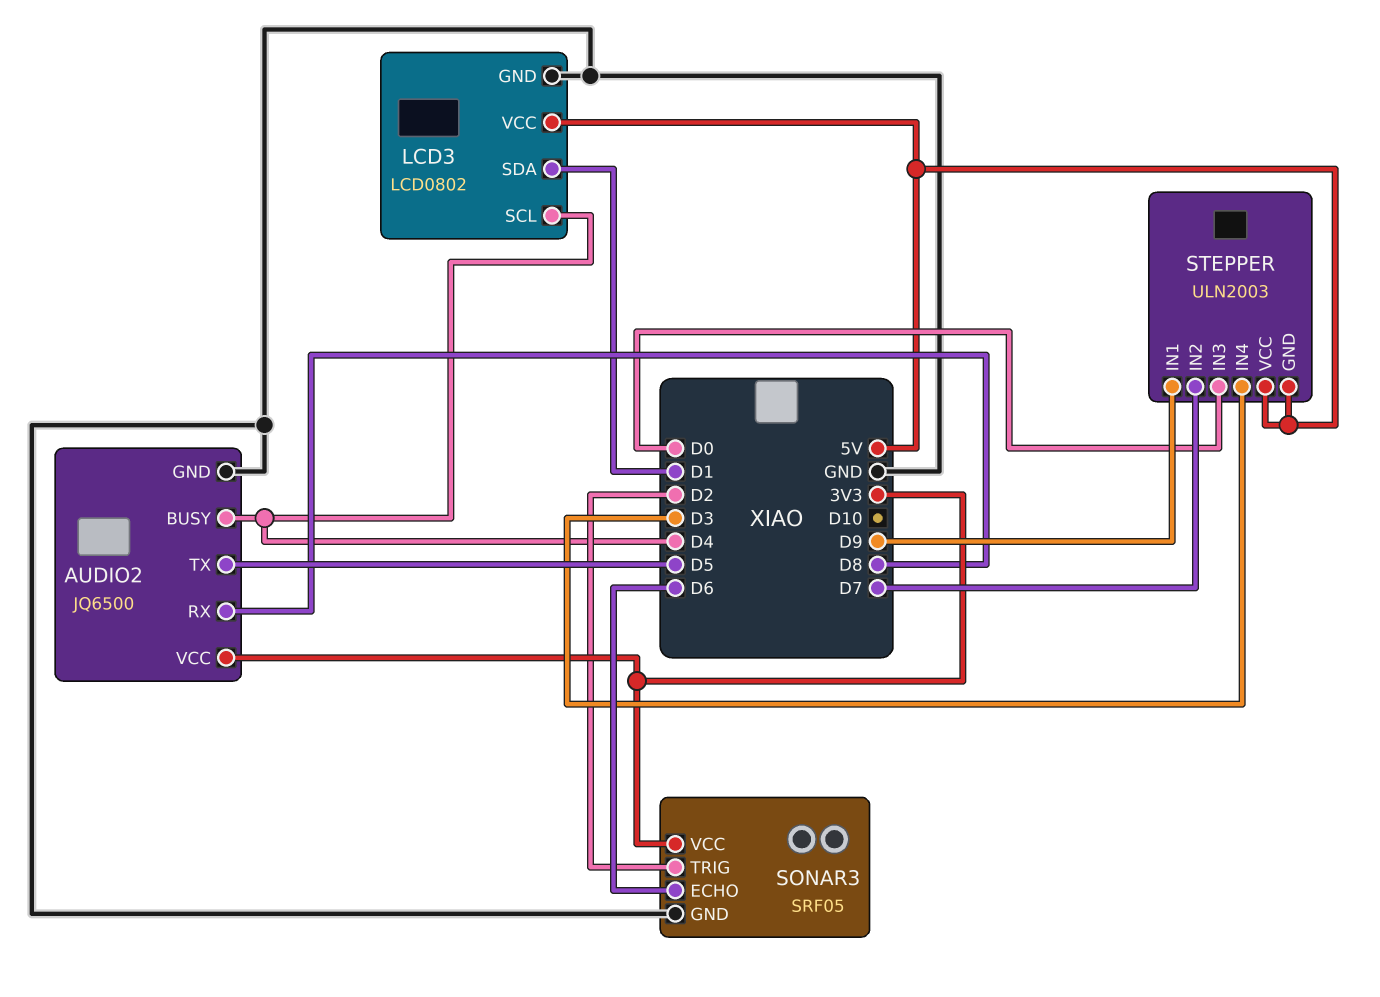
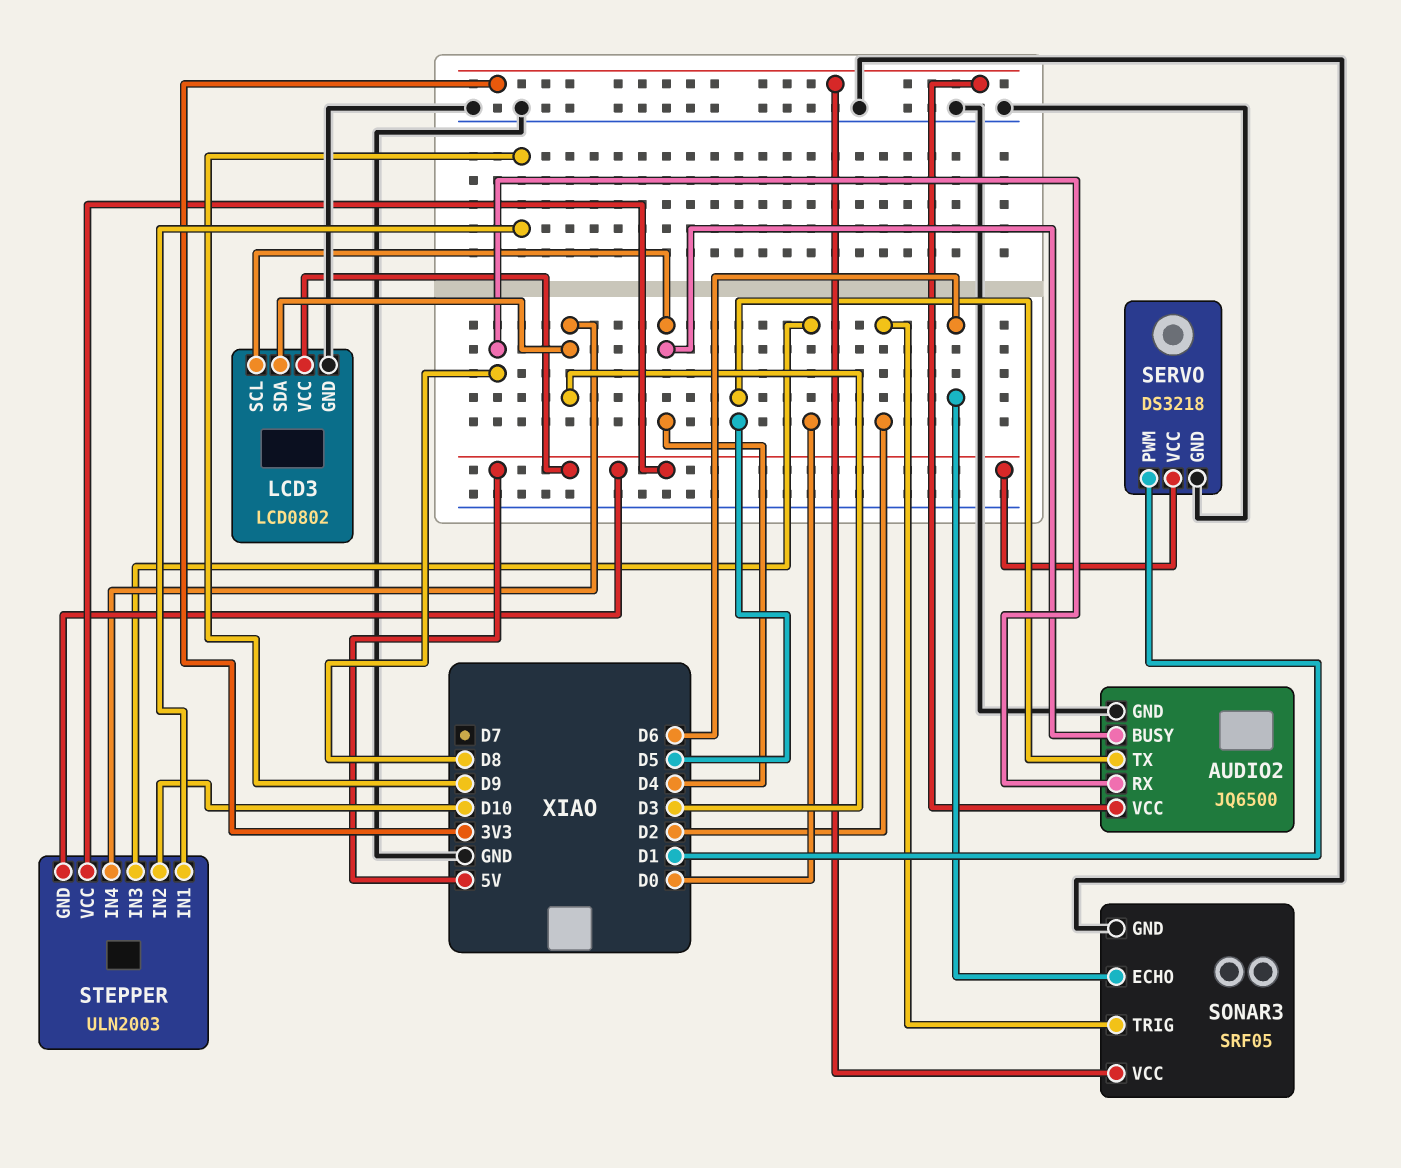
LCD3 pin SDA: D1 -> D3
SERVO: none -> DS3218
SERVO pin GND: none -> GND
SERVO pin PWM: none -> D1
SERVO pin VCC: none -> 5V
STEPPER pin IN2: D7 -> D10

